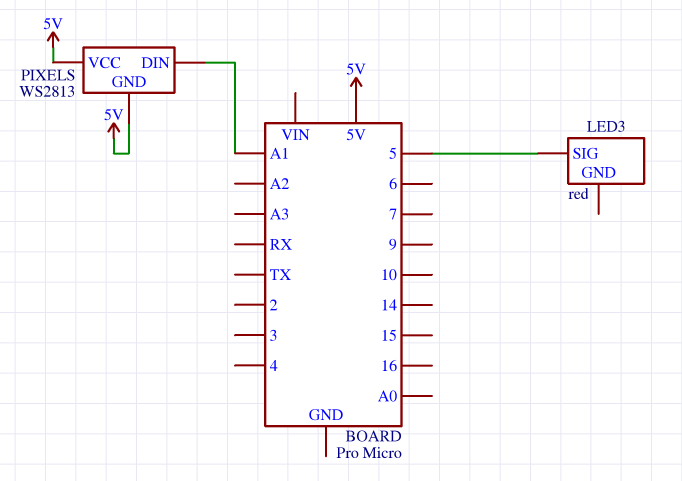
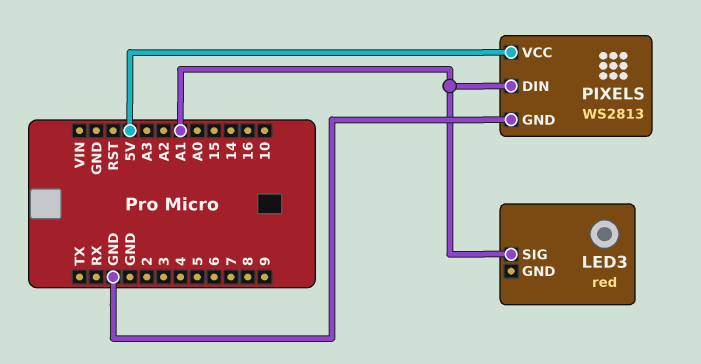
LED3 pin SIG: 5 -> A1
PIXELS pin GND: 5V -> GND

